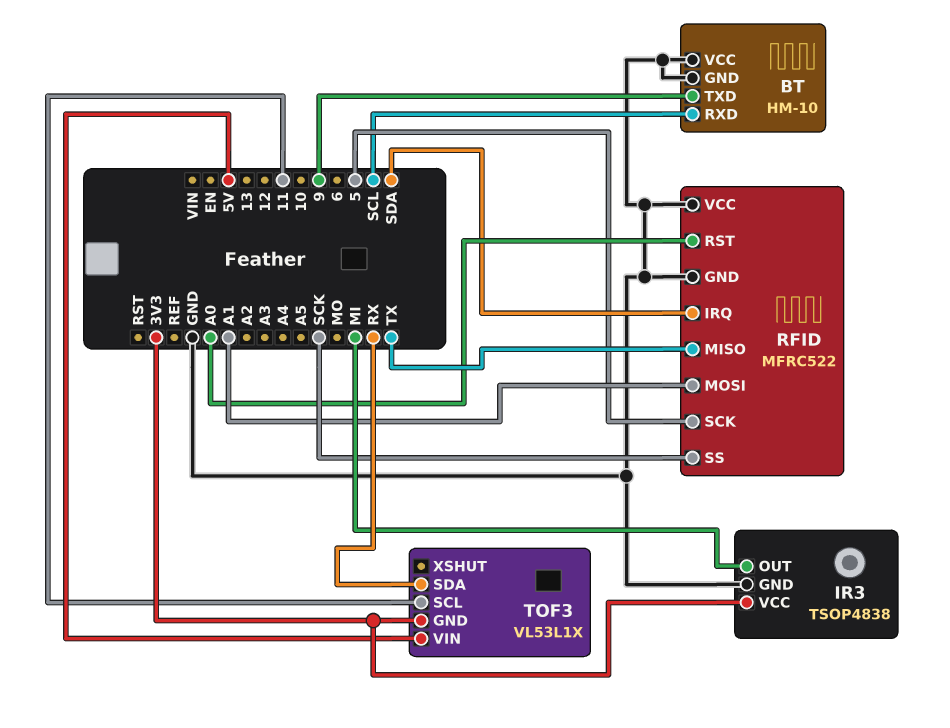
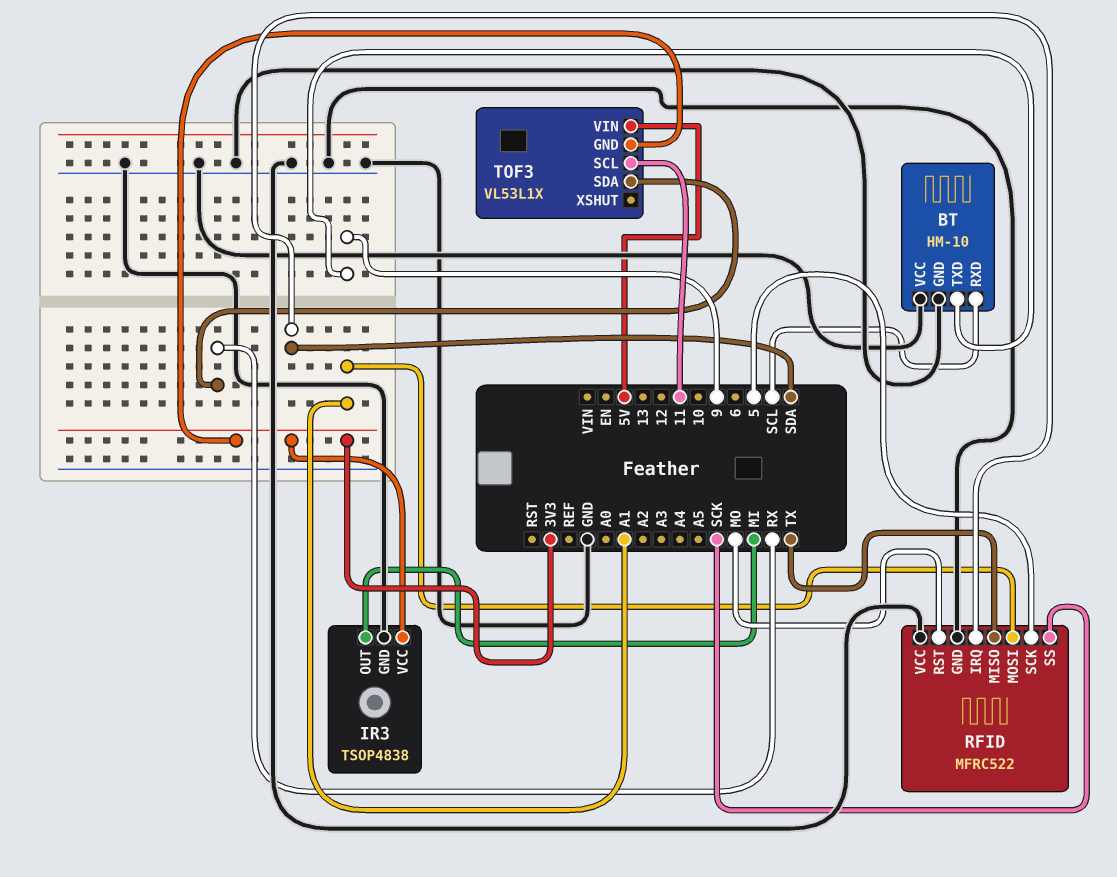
RFID pin RST: A0 -> MO

